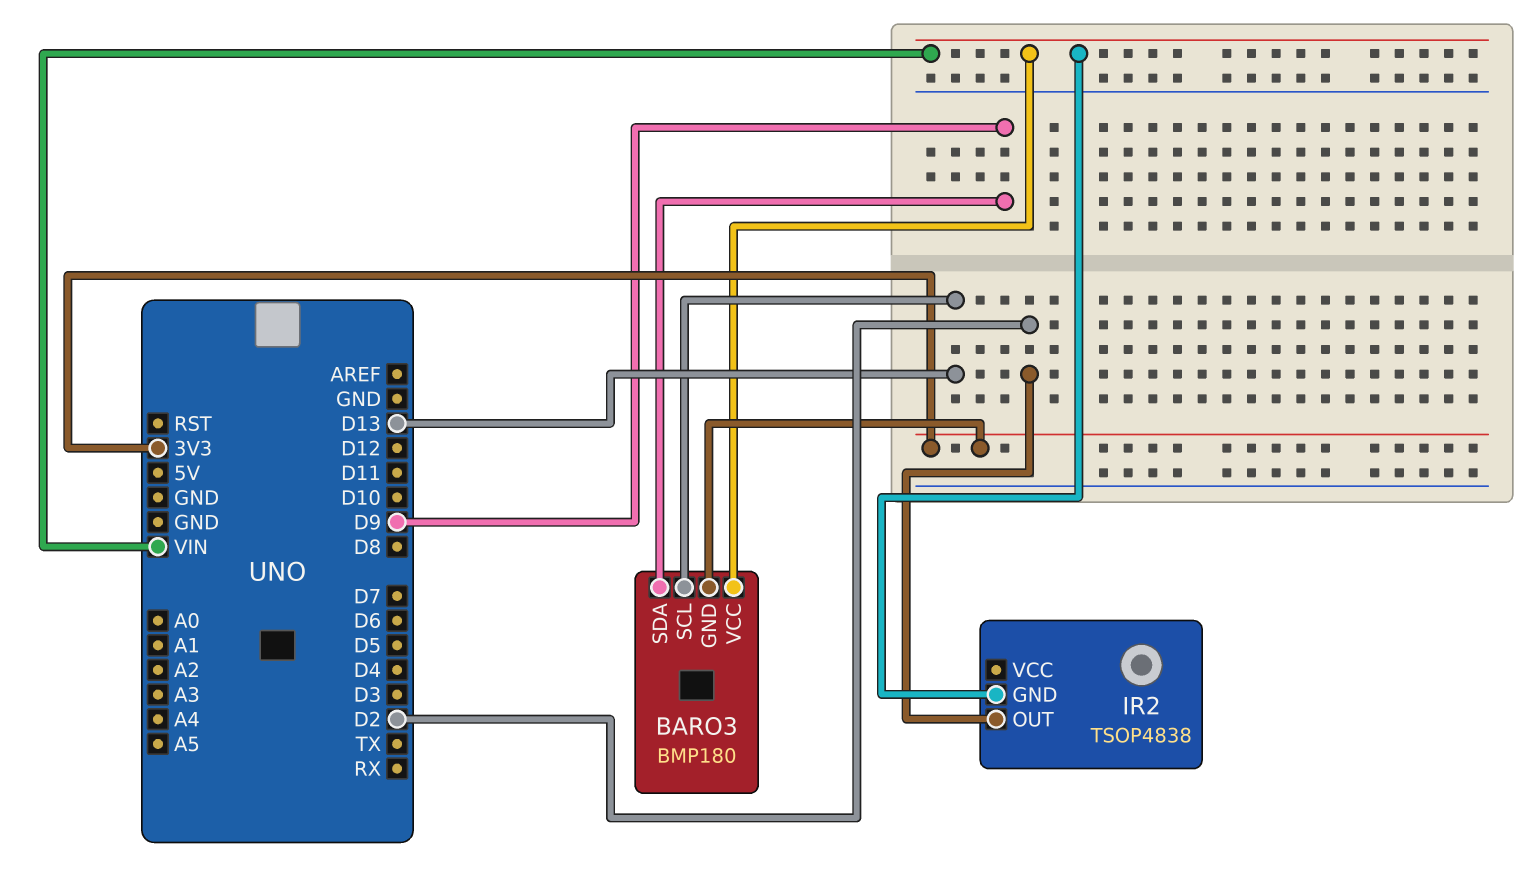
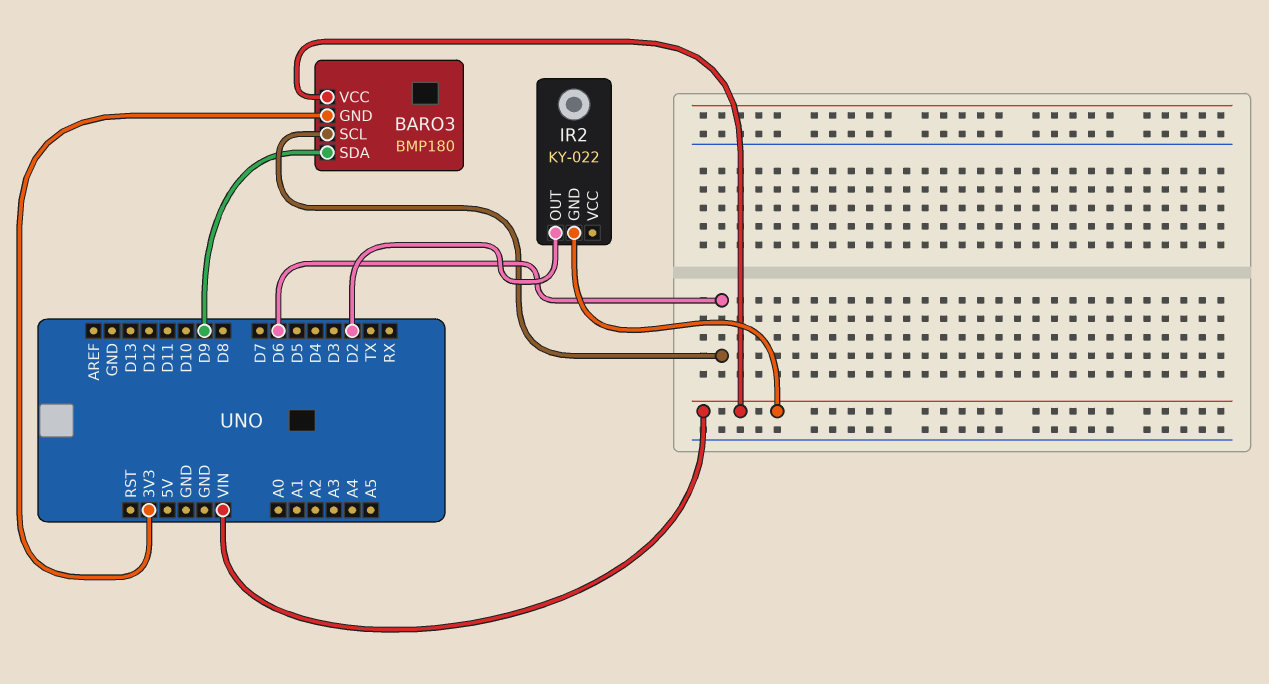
BARO3 pin SCL: D13 -> D6
IR2: TSOP4838 -> KY-022

